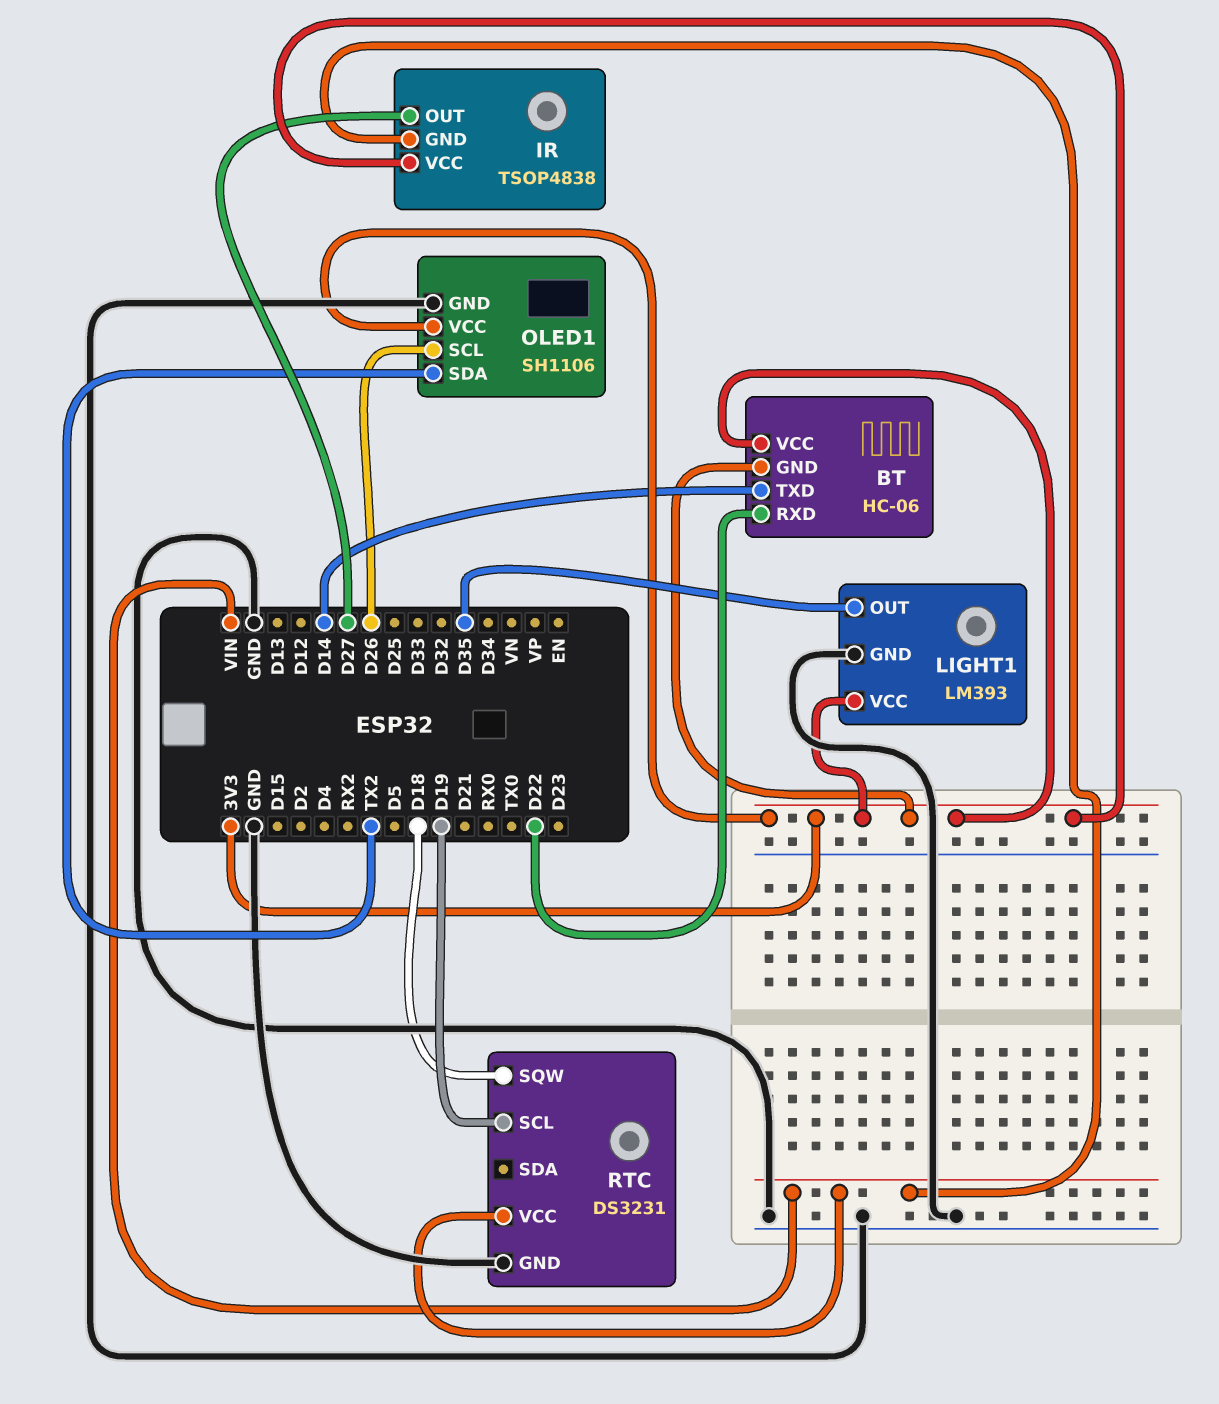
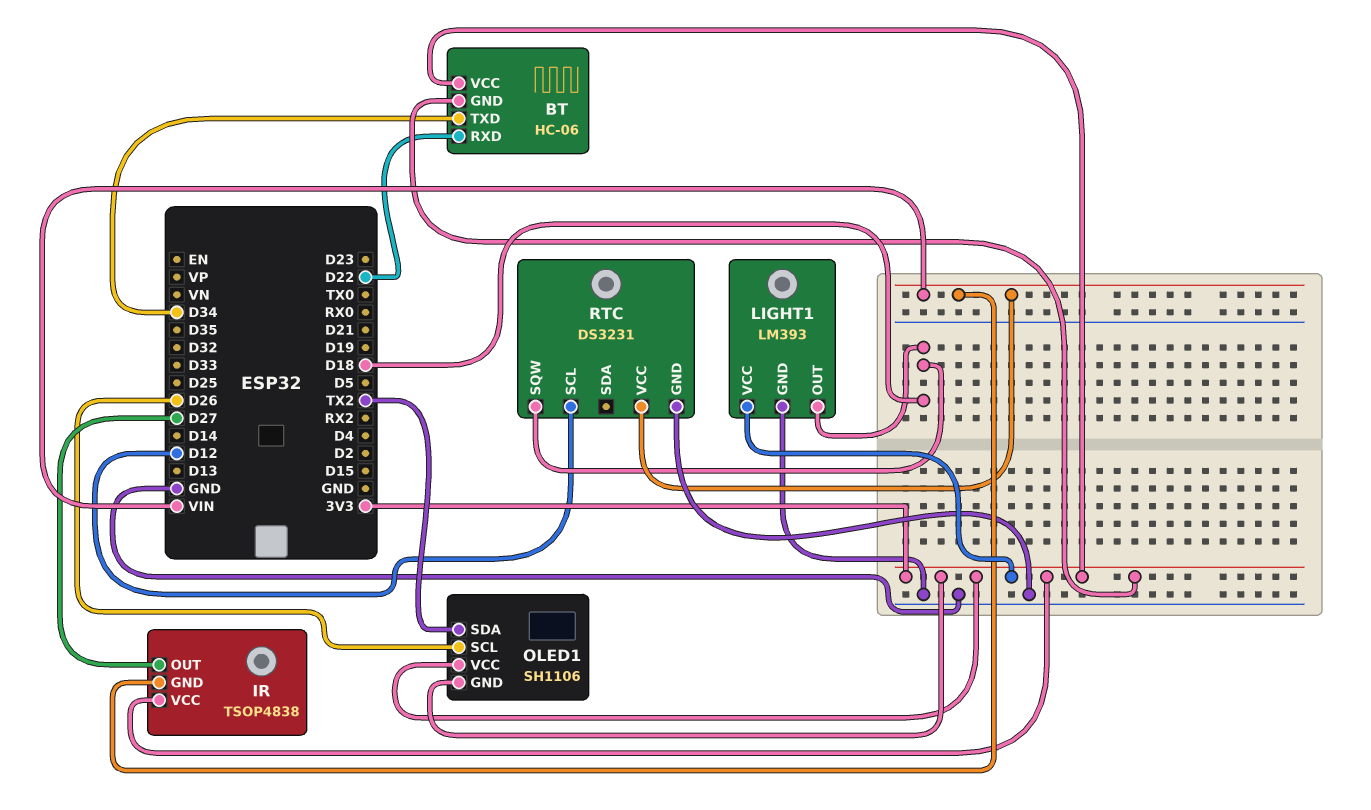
BT pin TXD: D14 -> D34
LIGHT1 pin OUT: D35 -> D18
OLED1 pin GND: GND -> 3V3
RTC pin SCL: D19 -> D12

